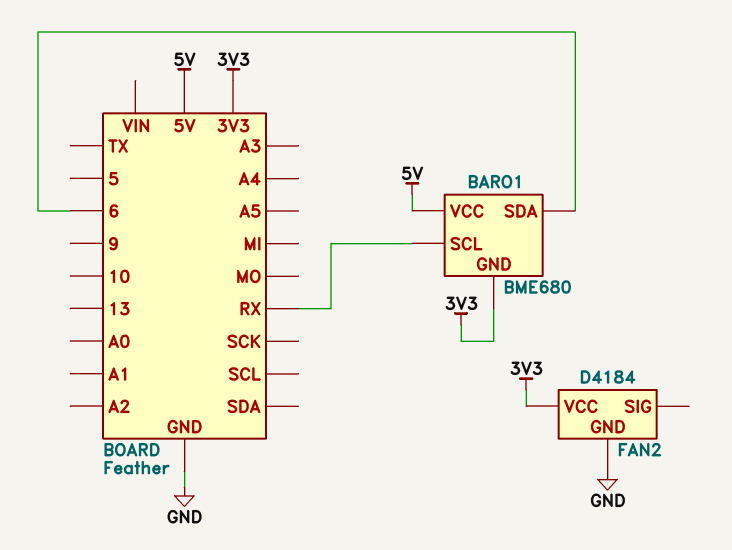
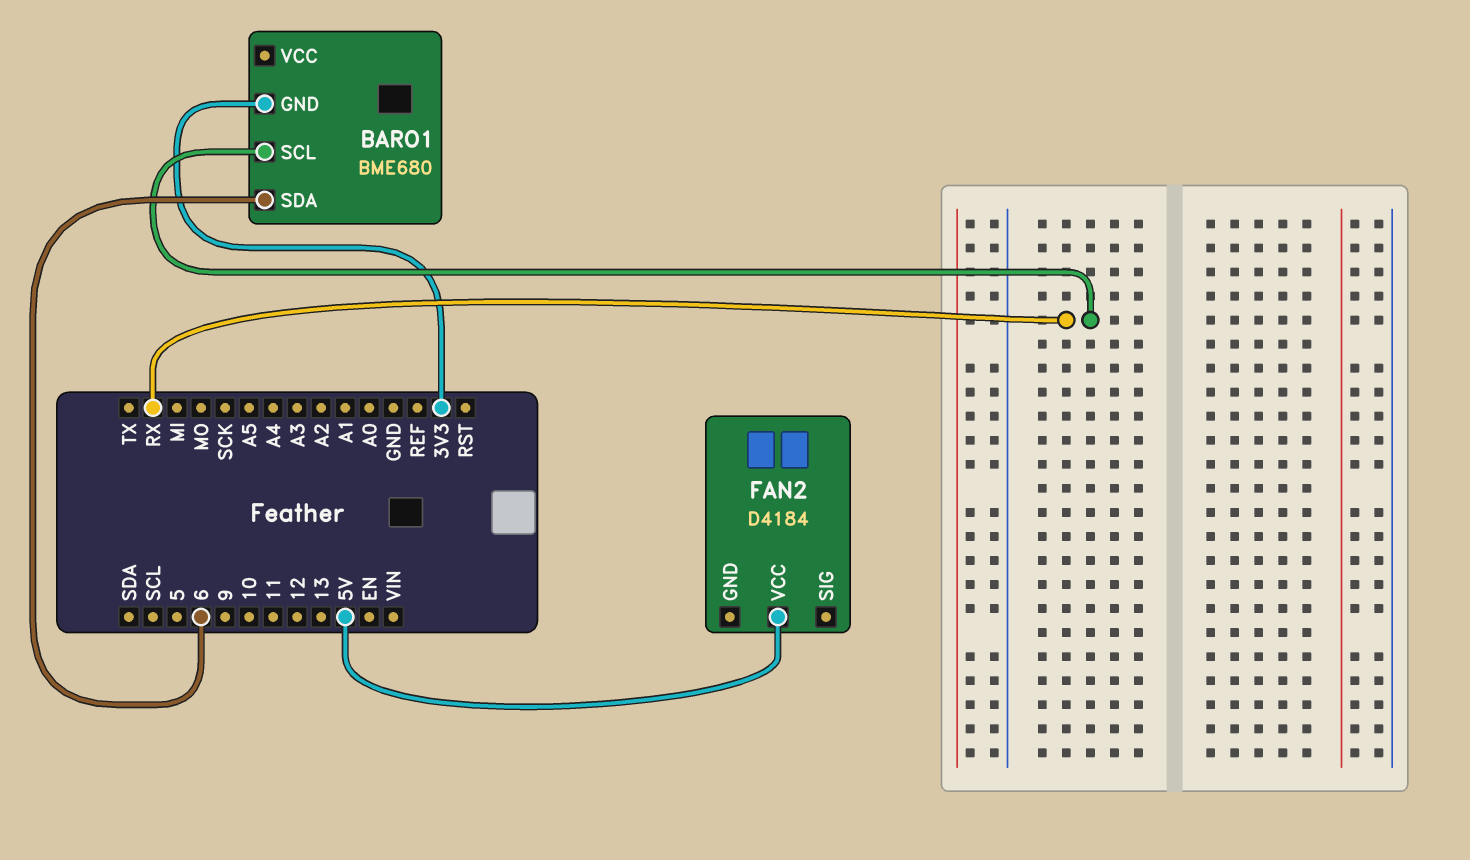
BARO1 pin VCC: 5V -> none
FAN2 pin GND: GND -> none
FAN2 pin VCC: 3V3 -> 5V

